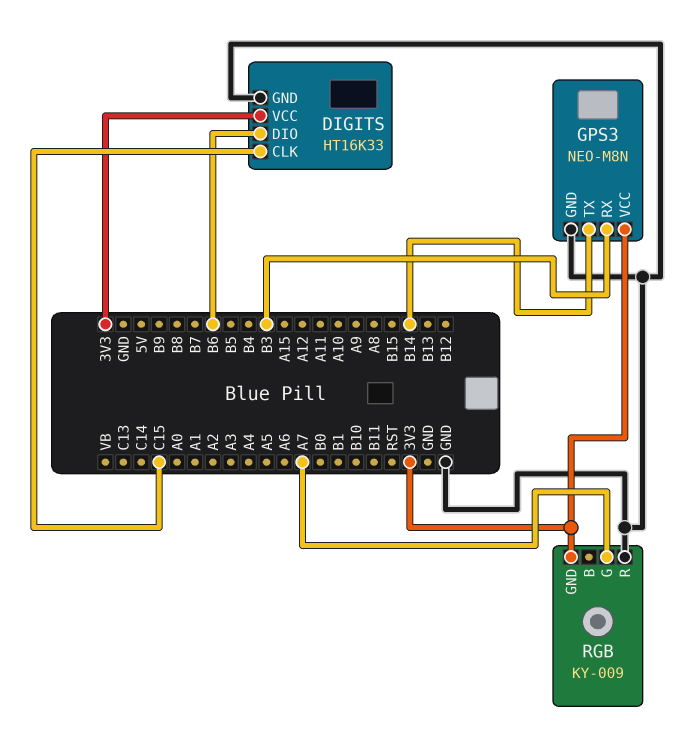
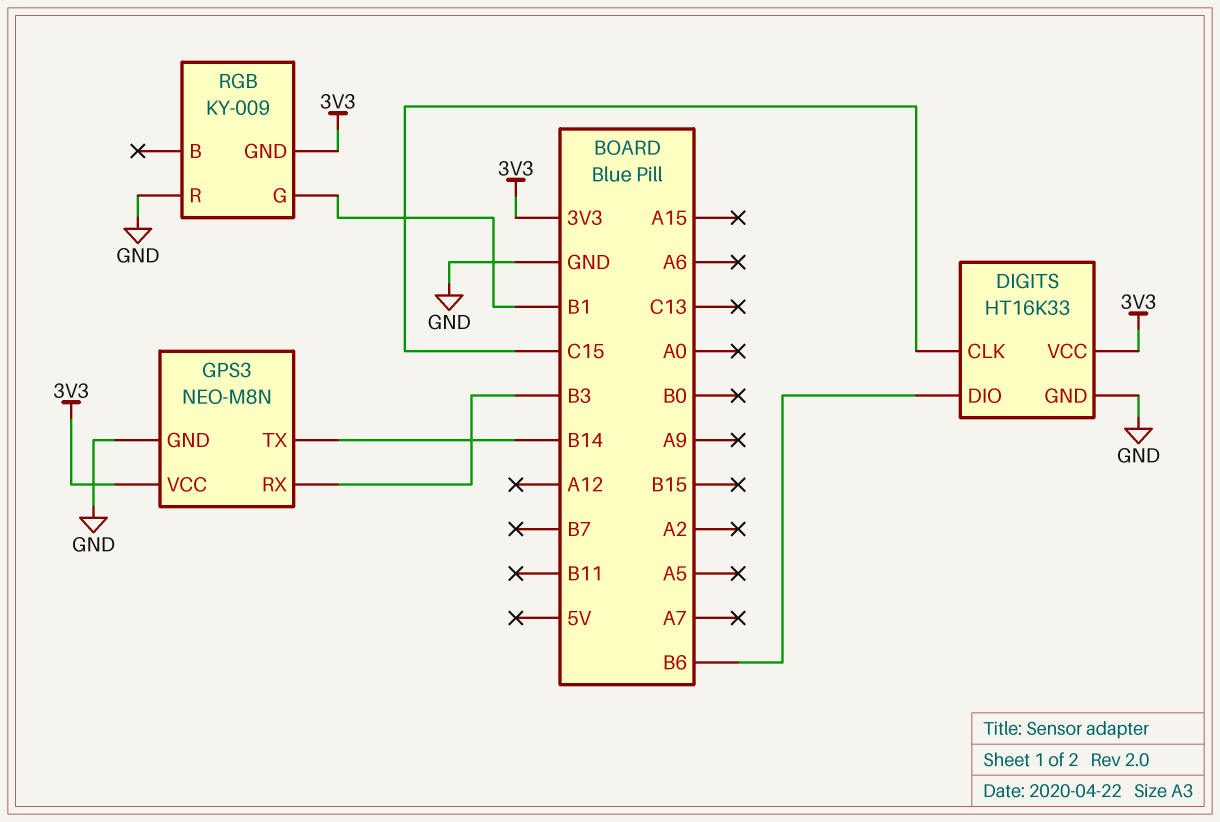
RGB pin G: A7 -> B1

